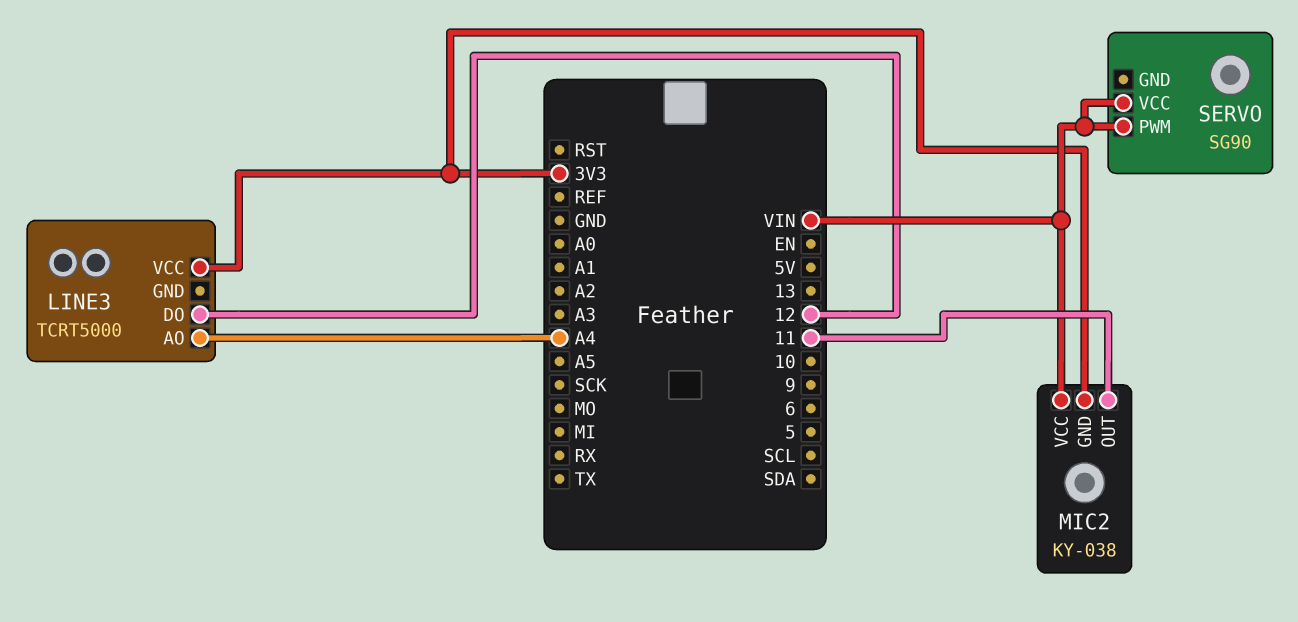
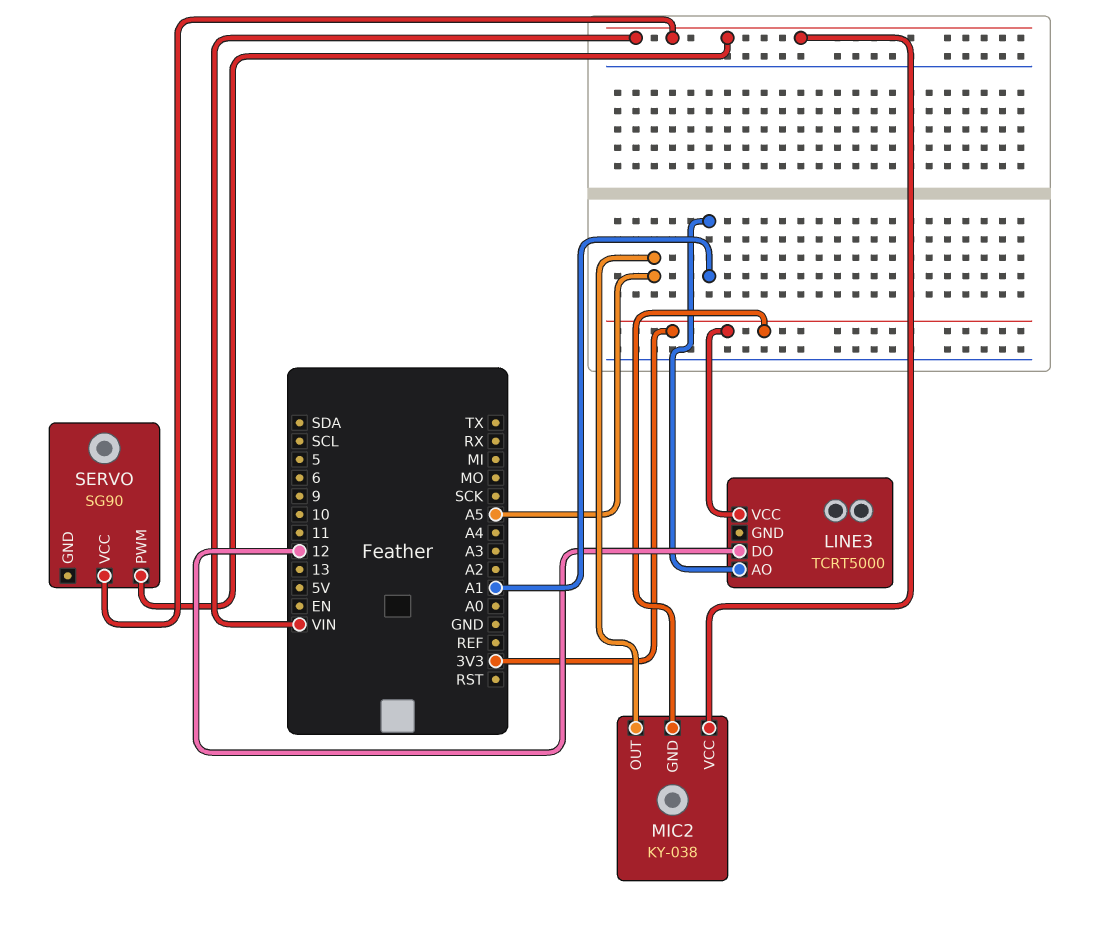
LINE3 pin AO: A4 -> A1
MIC2 pin OUT: 11 -> A5

